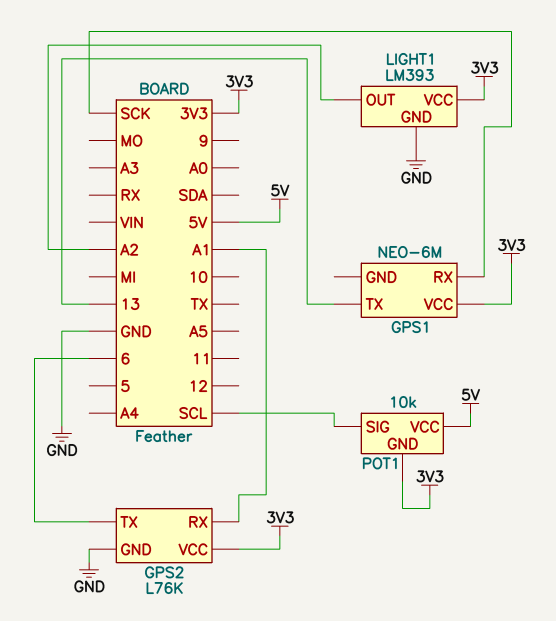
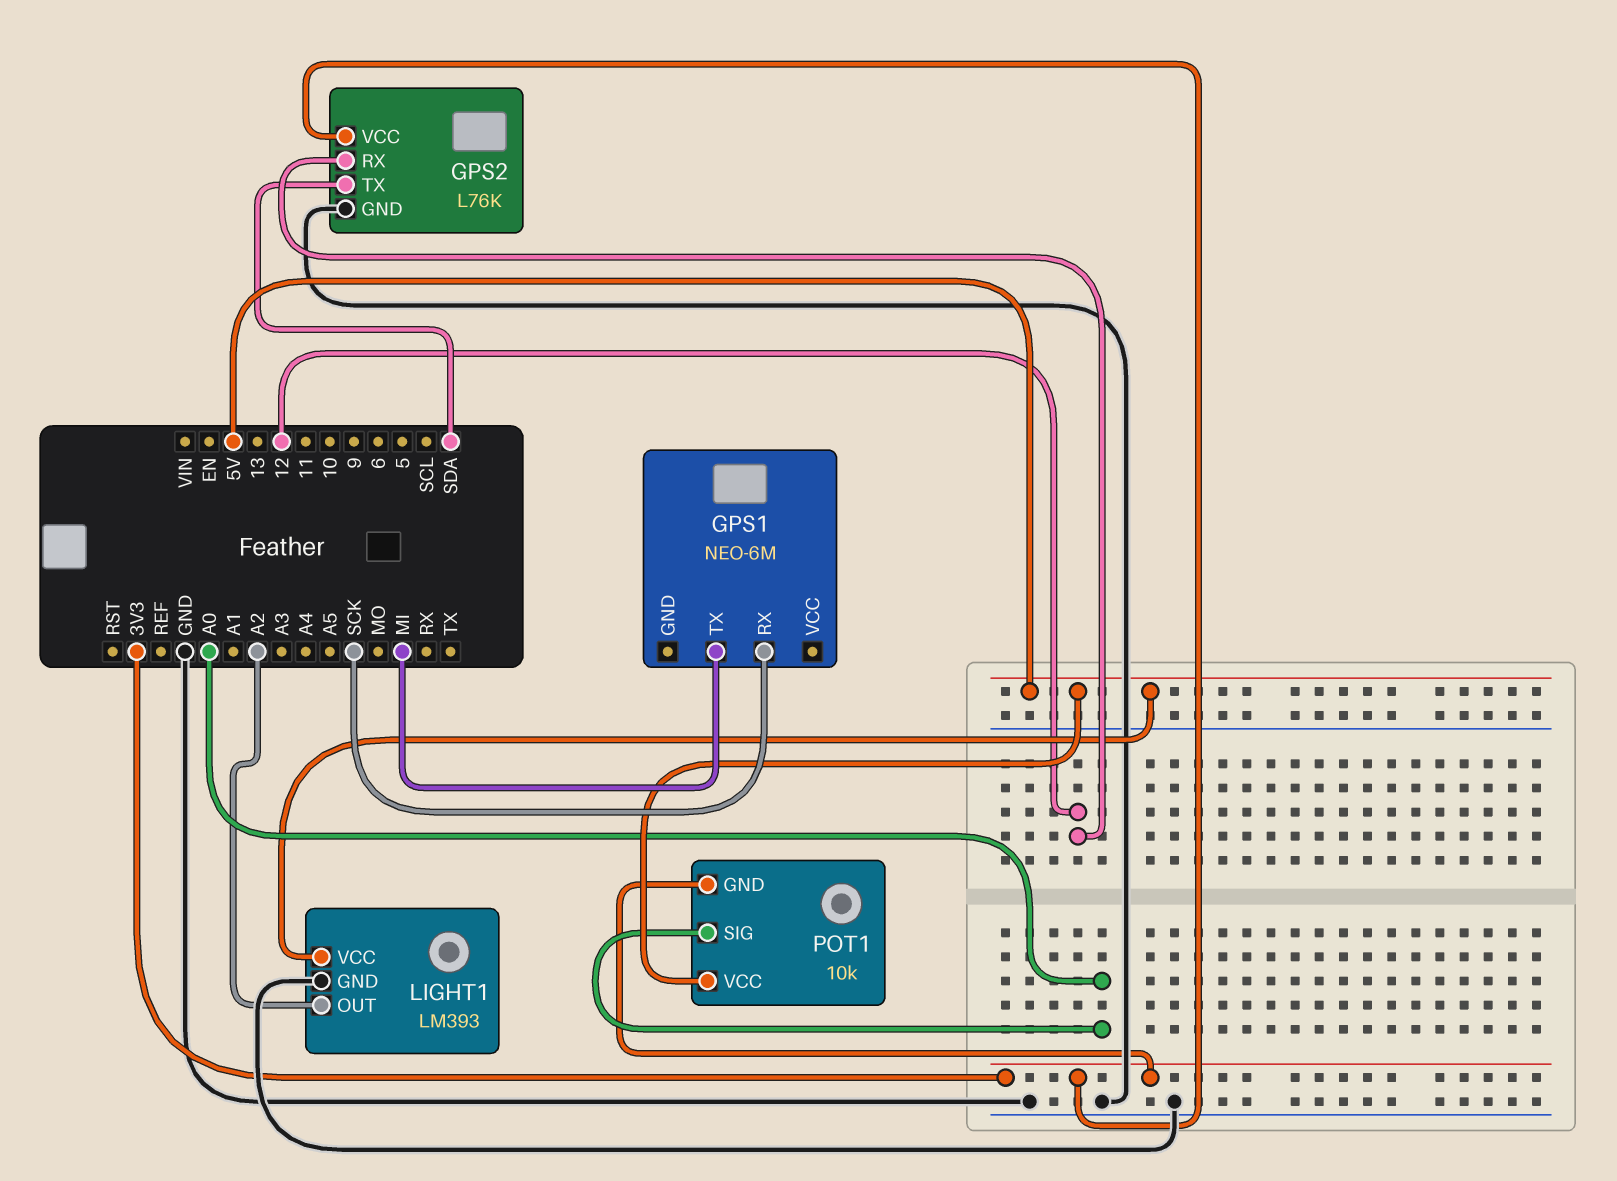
GPS1 pin TX: 13 -> MI
GPS1 pin VCC: 3V3 -> none
GPS2 pin RX: A1 -> 12
GPS2 pin TX: 6 -> SDA
LIGHT1 pin VCC: 3V3 -> 5V
POT1 pin SIG: SCL -> A0

